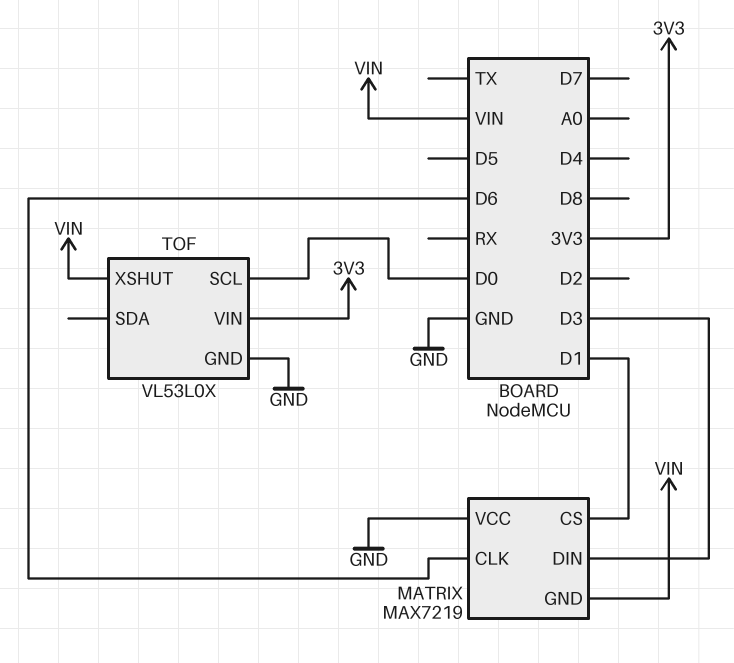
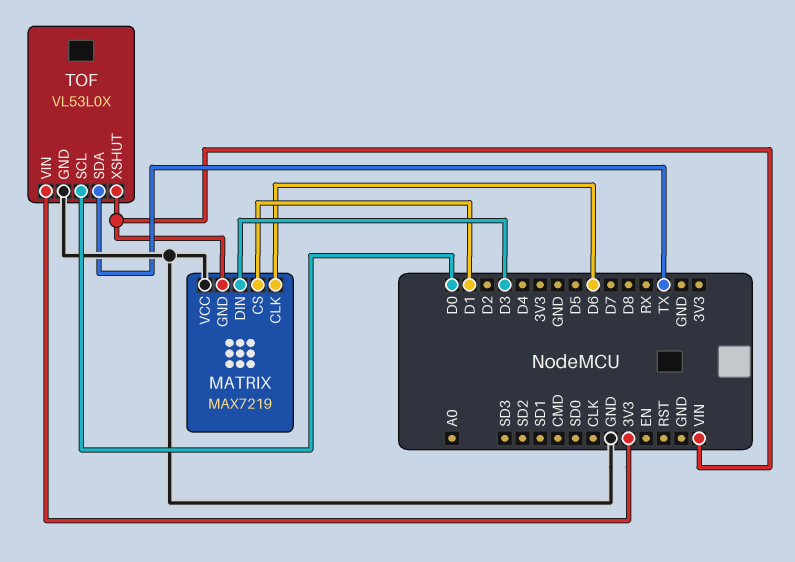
TOF pin SDA: none -> TX

